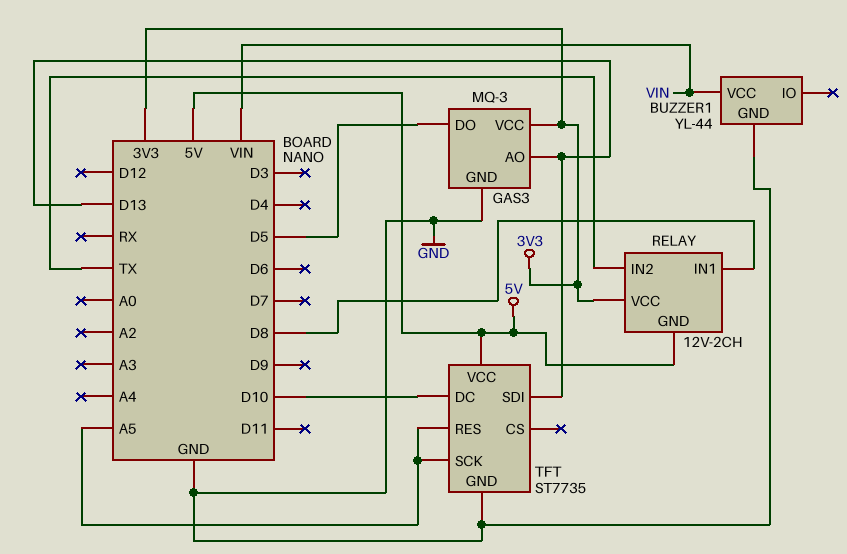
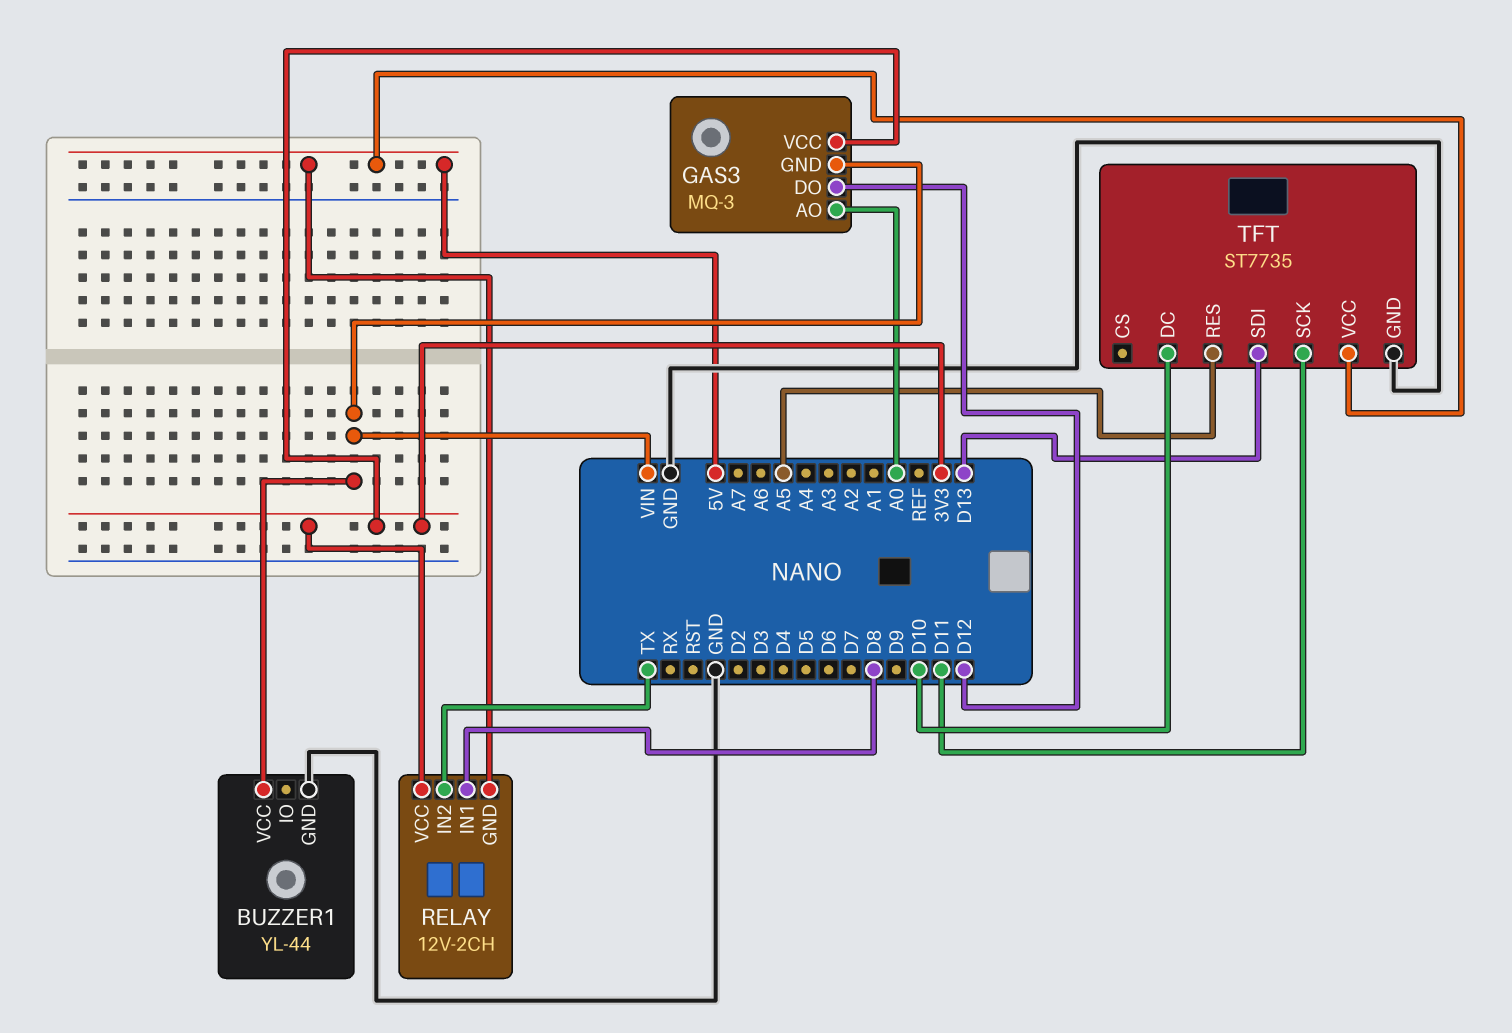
GAS3 pin AO: D13 -> A0
GAS3 pin DO: D5 -> D12
GAS3 pin GND: GND -> VIN
TFT pin SCK: A5 -> D11

